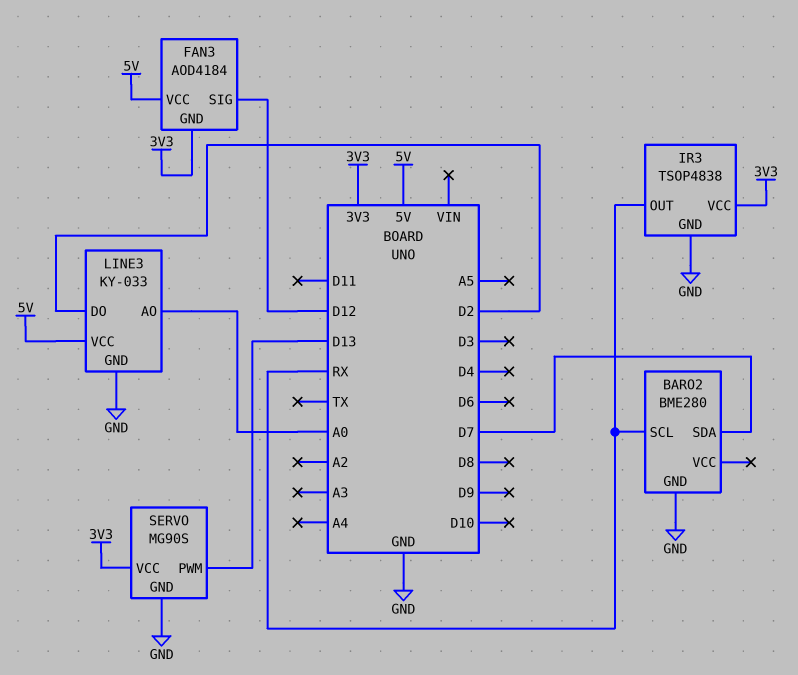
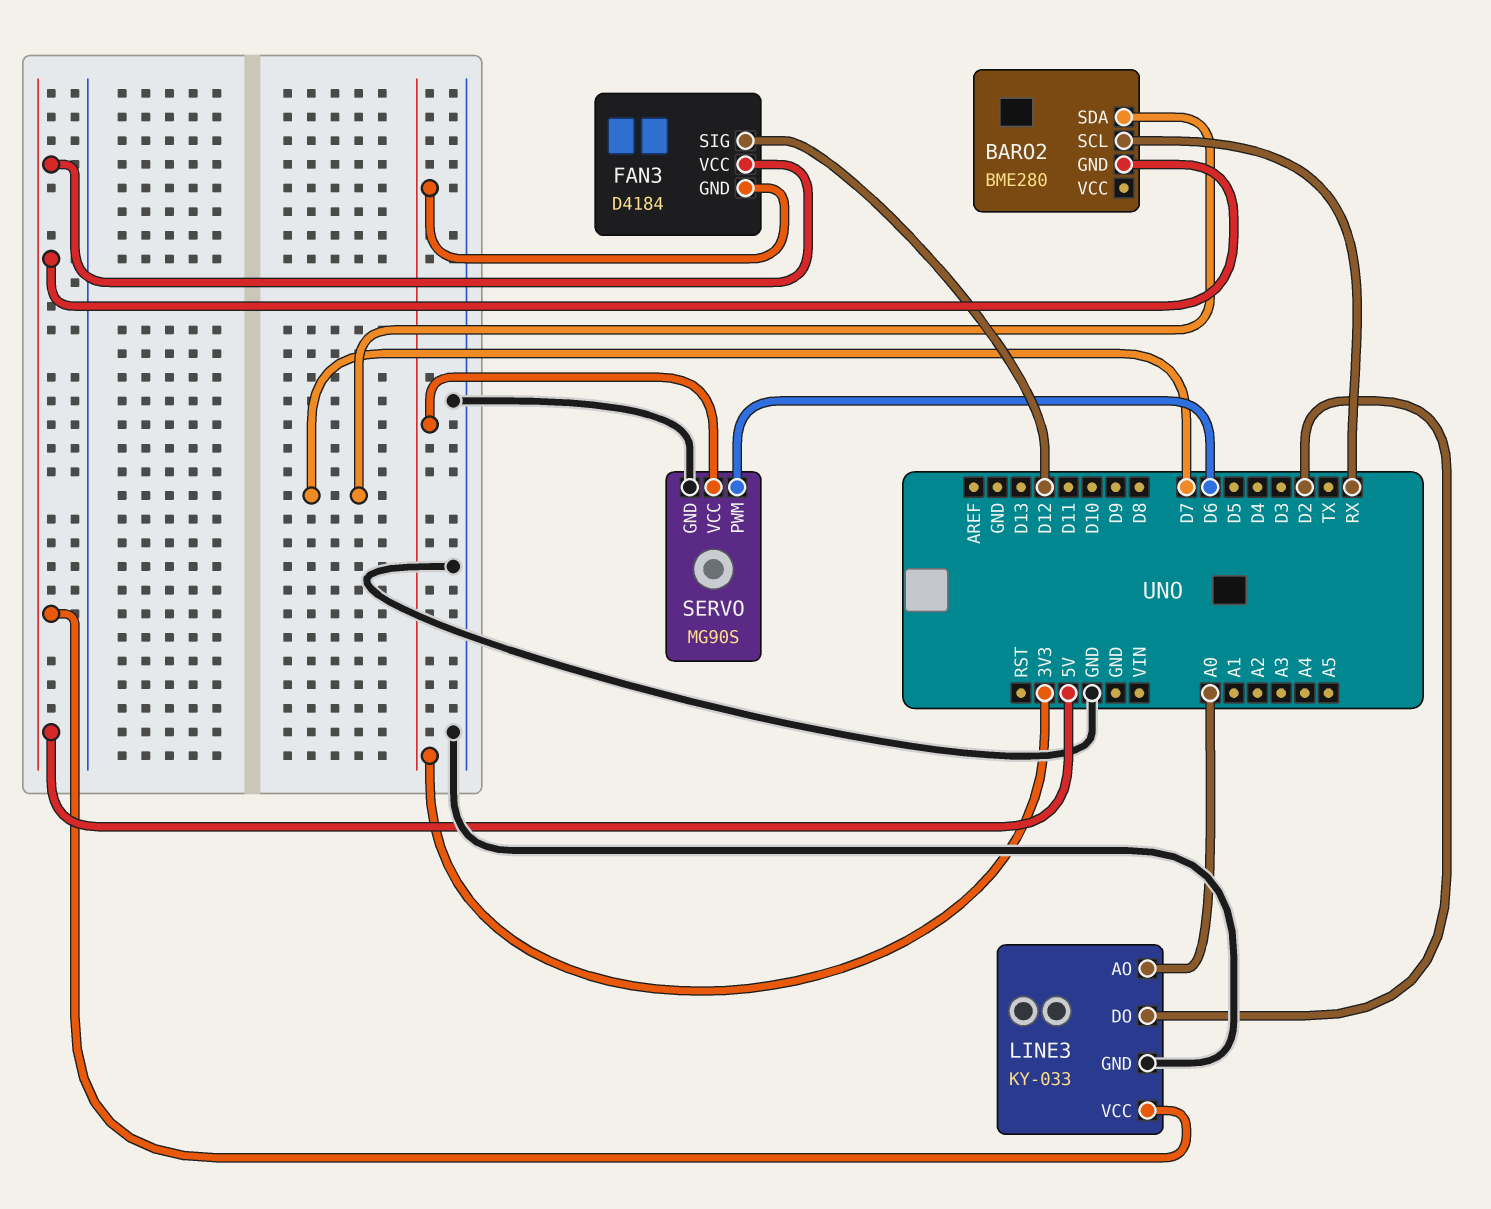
BARO2 pin GND: GND -> 5V
FAN3: AOD4184 -> D4184
IR3: TSOP4838 -> none
IR3 pin GND: GND -> none
IR3 pin OUT: RX -> none
IR3 pin VCC: 3V3 -> none
SERVO pin PWM: D13 -> D6

